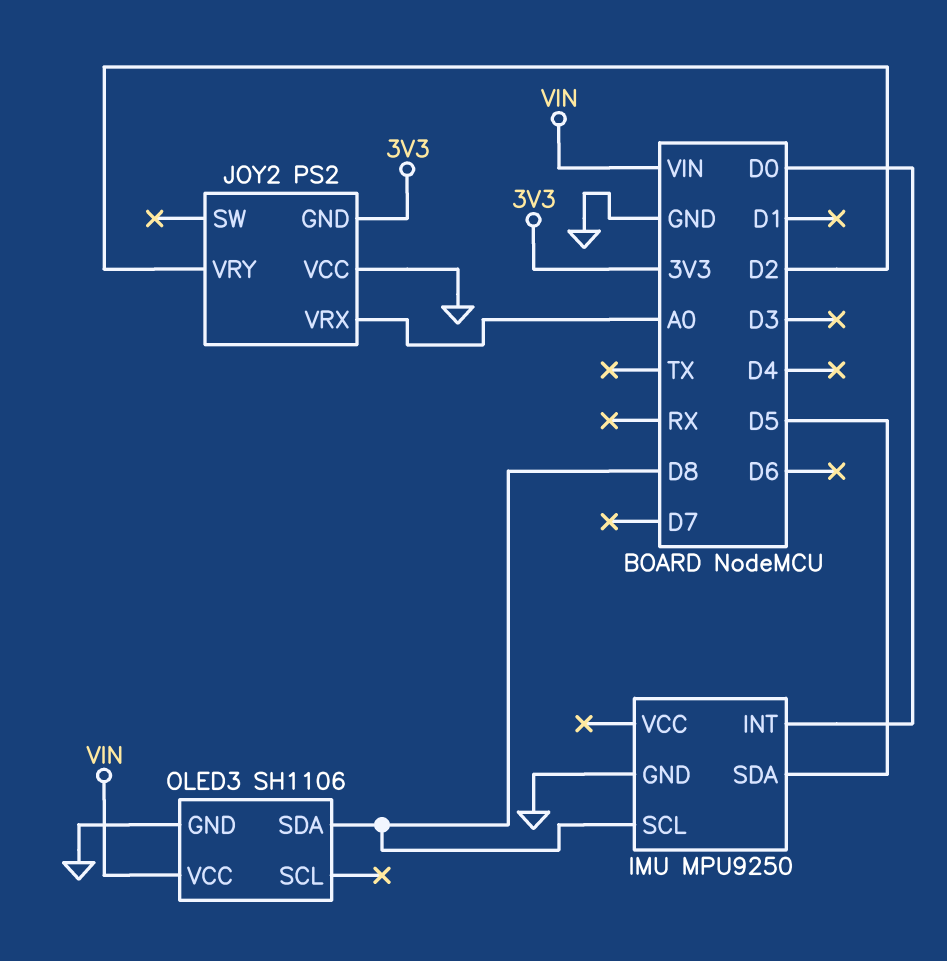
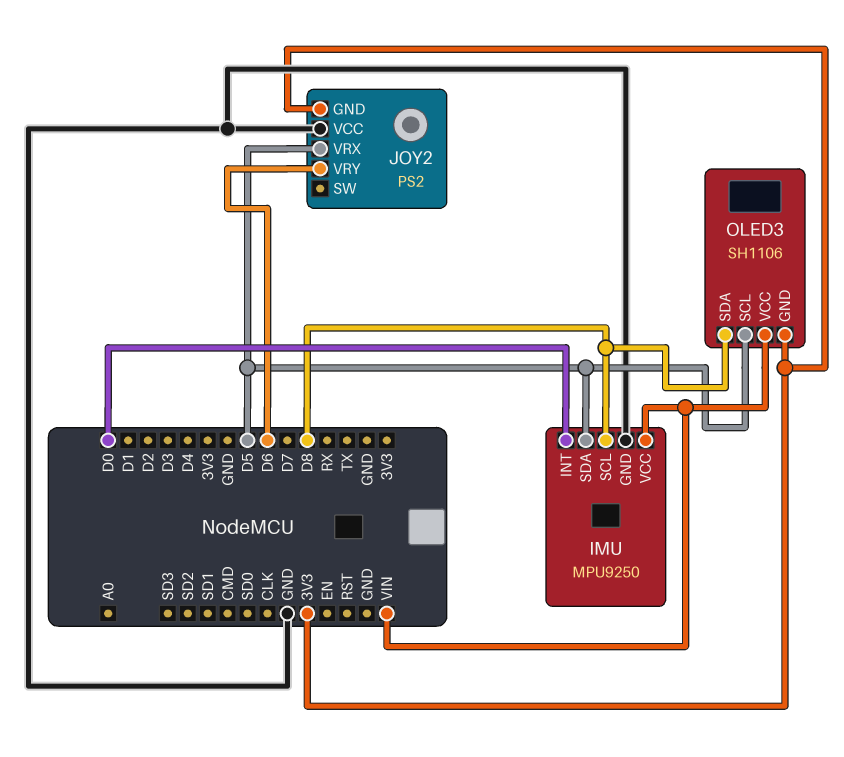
IMU pin VCC: none -> VIN
JOY2 pin VRX: A0 -> D5
JOY2 pin VRY: D2 -> D6
OLED3 pin GND: GND -> 3V3
OLED3 pin SCL: none -> D5

